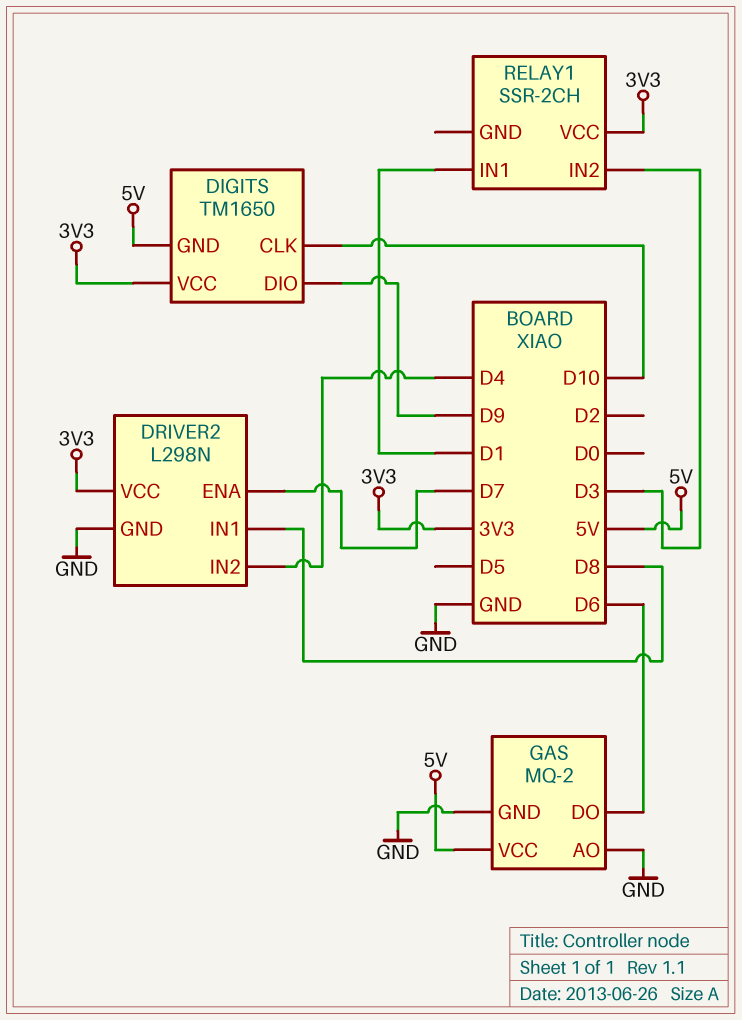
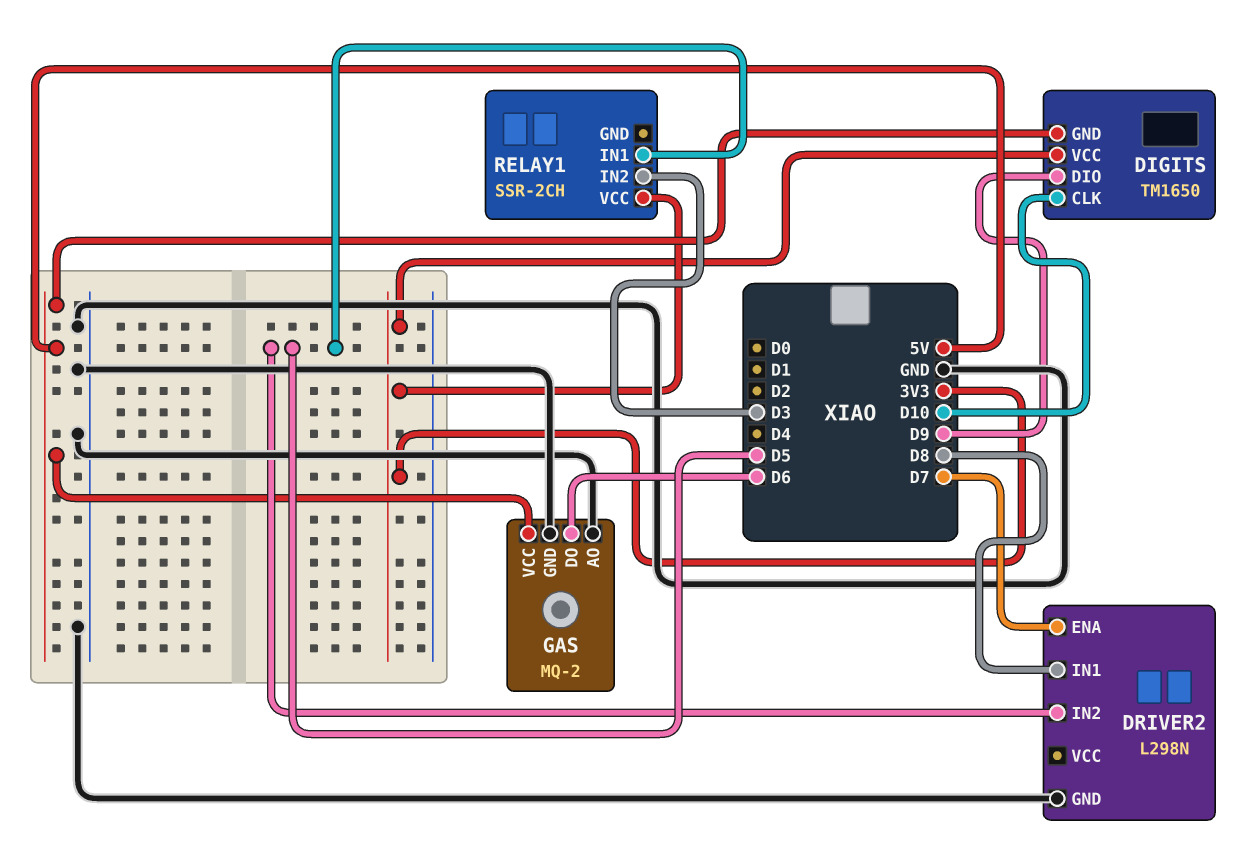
DRIVER2 pin IN2: D4 -> D5
DRIVER2 pin VCC: 3V3 -> none
RELAY1 pin IN1: D1 -> D5

